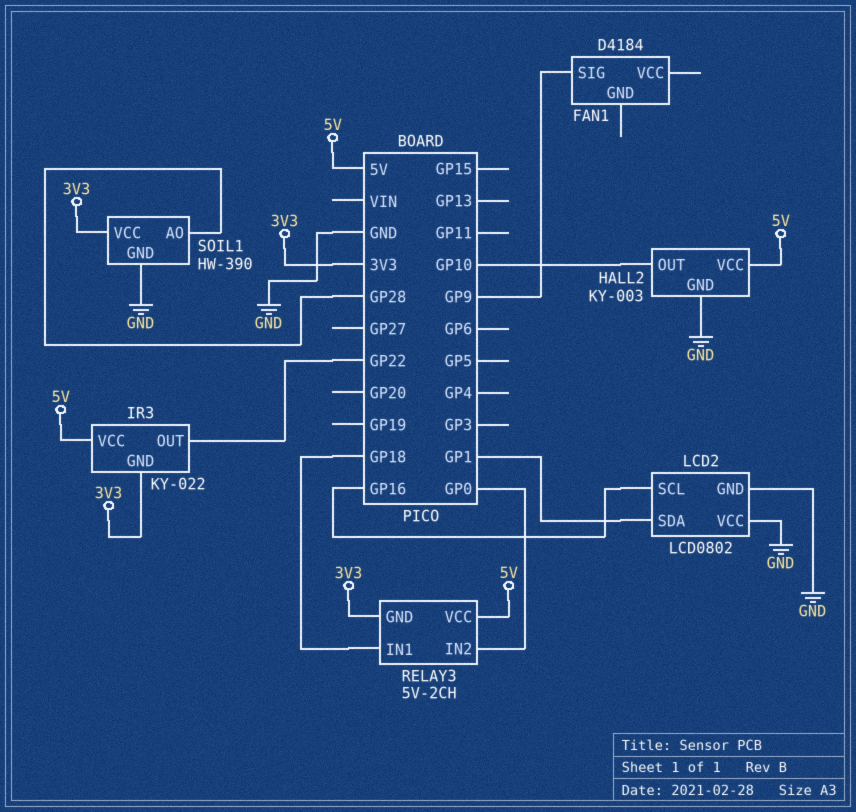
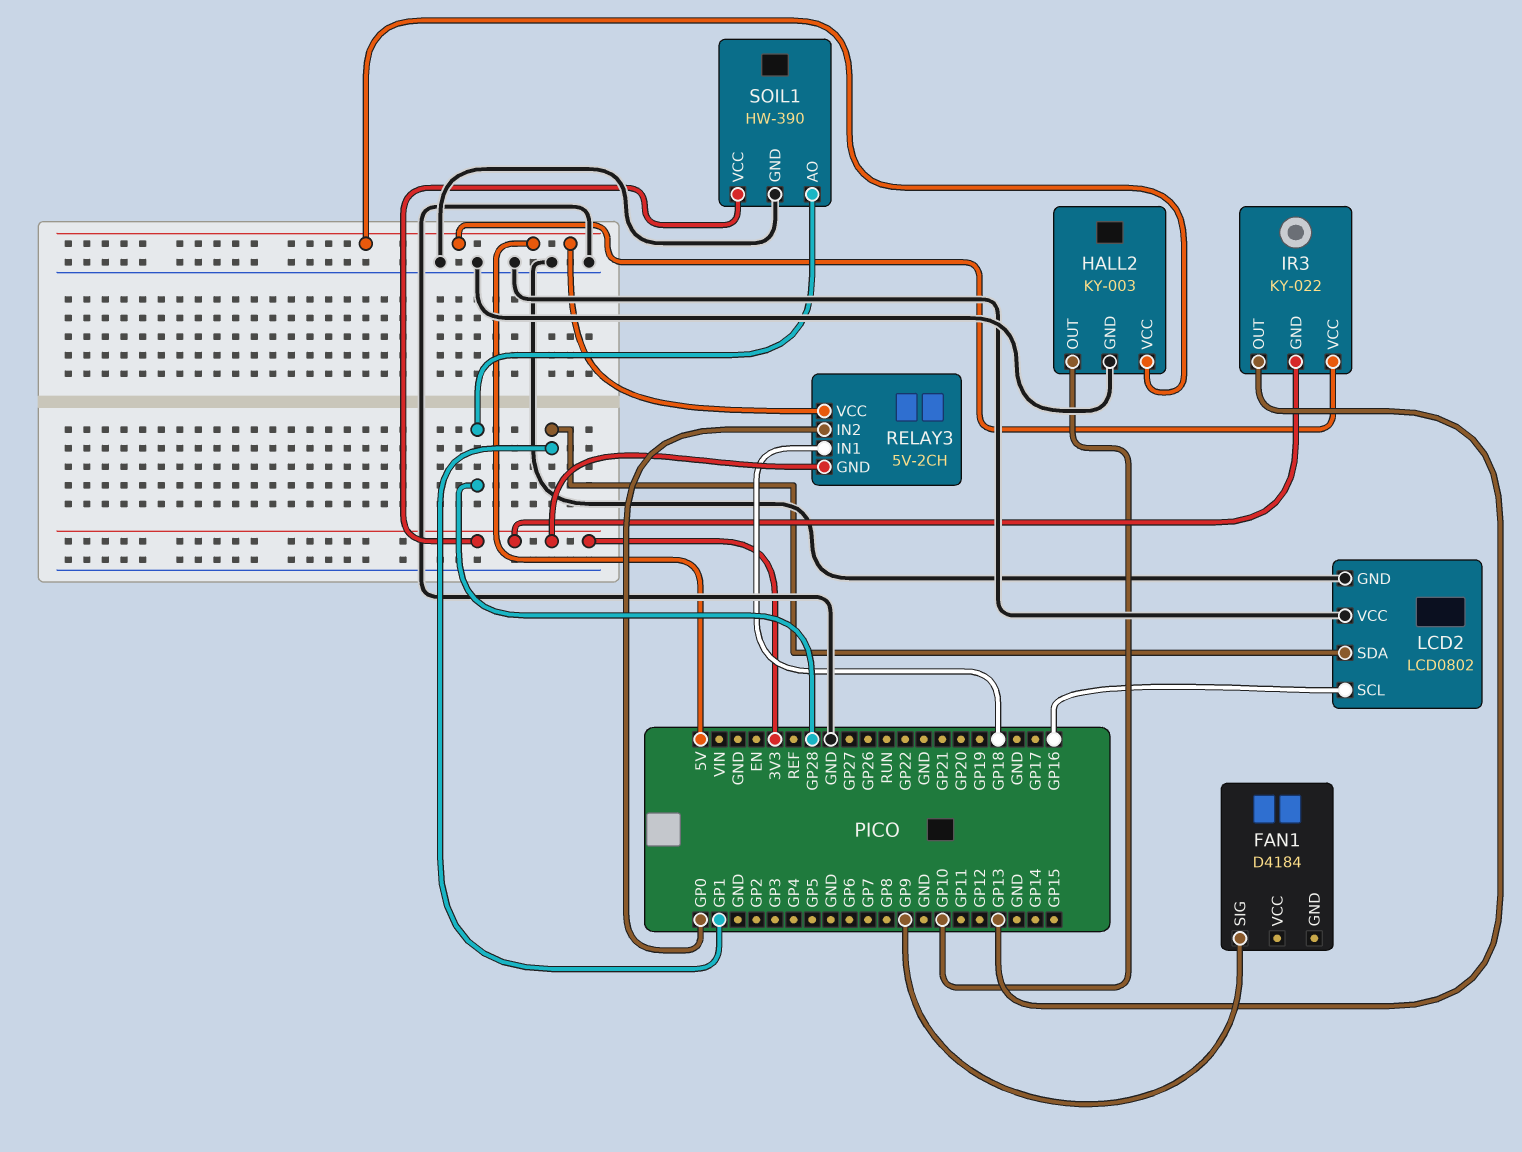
IR3 pin OUT: GP22 -> GP13

